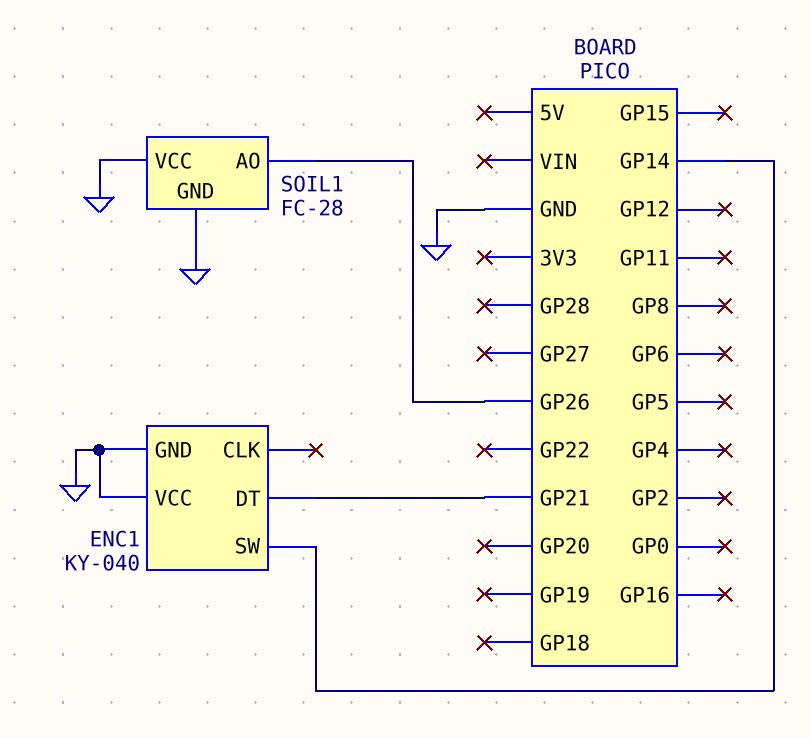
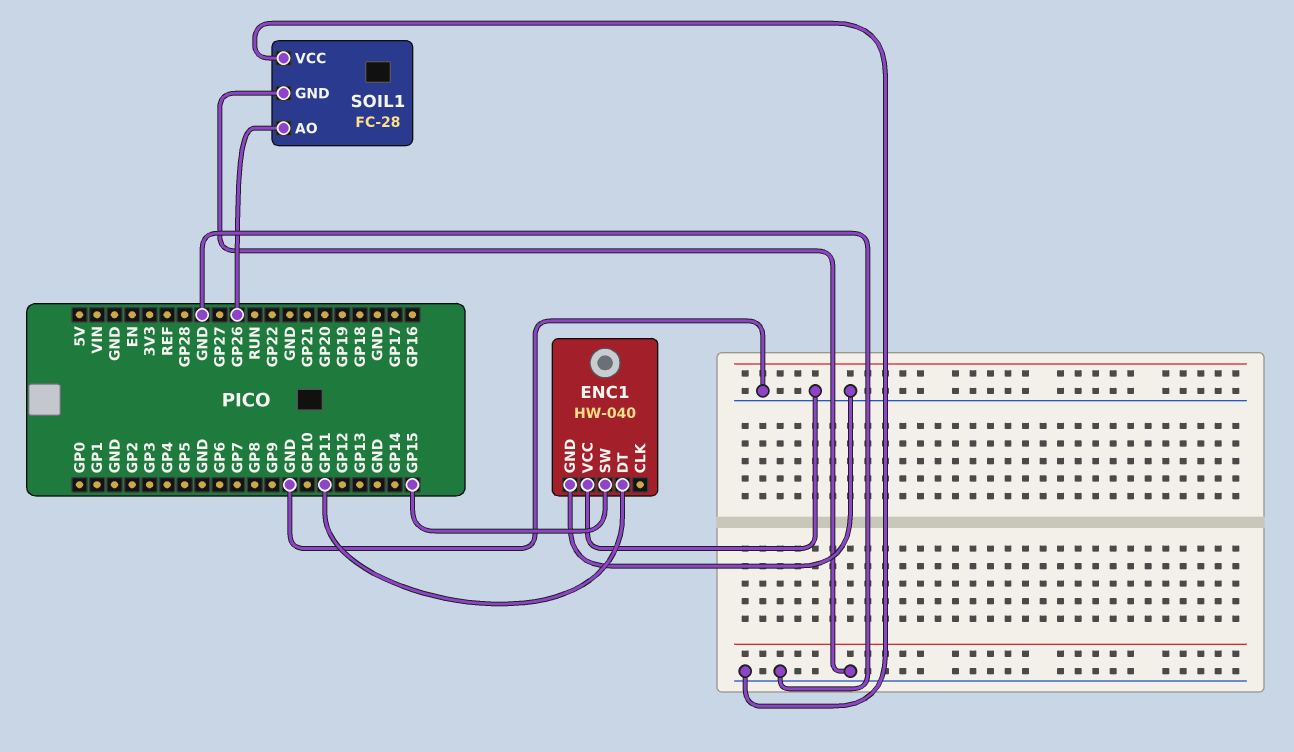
ENC1: KY-040 -> HW-040
ENC1 pin DT: GP21 -> GP11
ENC1 pin SW: GP14 -> GP15

